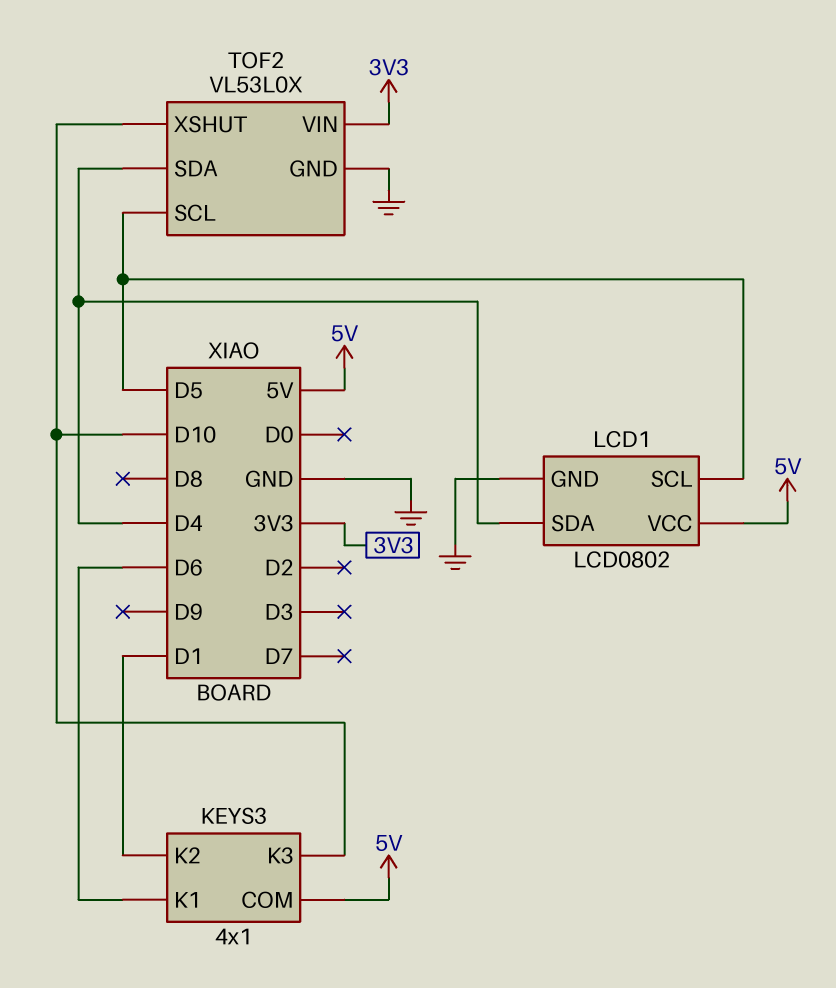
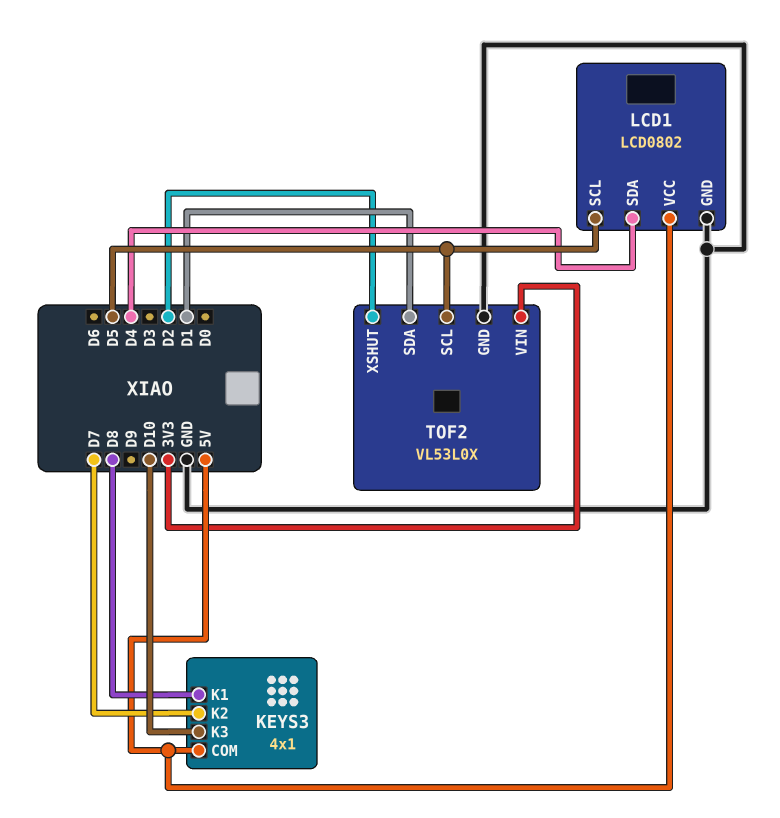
KEYS3 pin K1: D6 -> D8
KEYS3 pin K2: D1 -> D7
TOF2 pin SDA: D4 -> D1
TOF2 pin XSHUT: D10 -> D2

